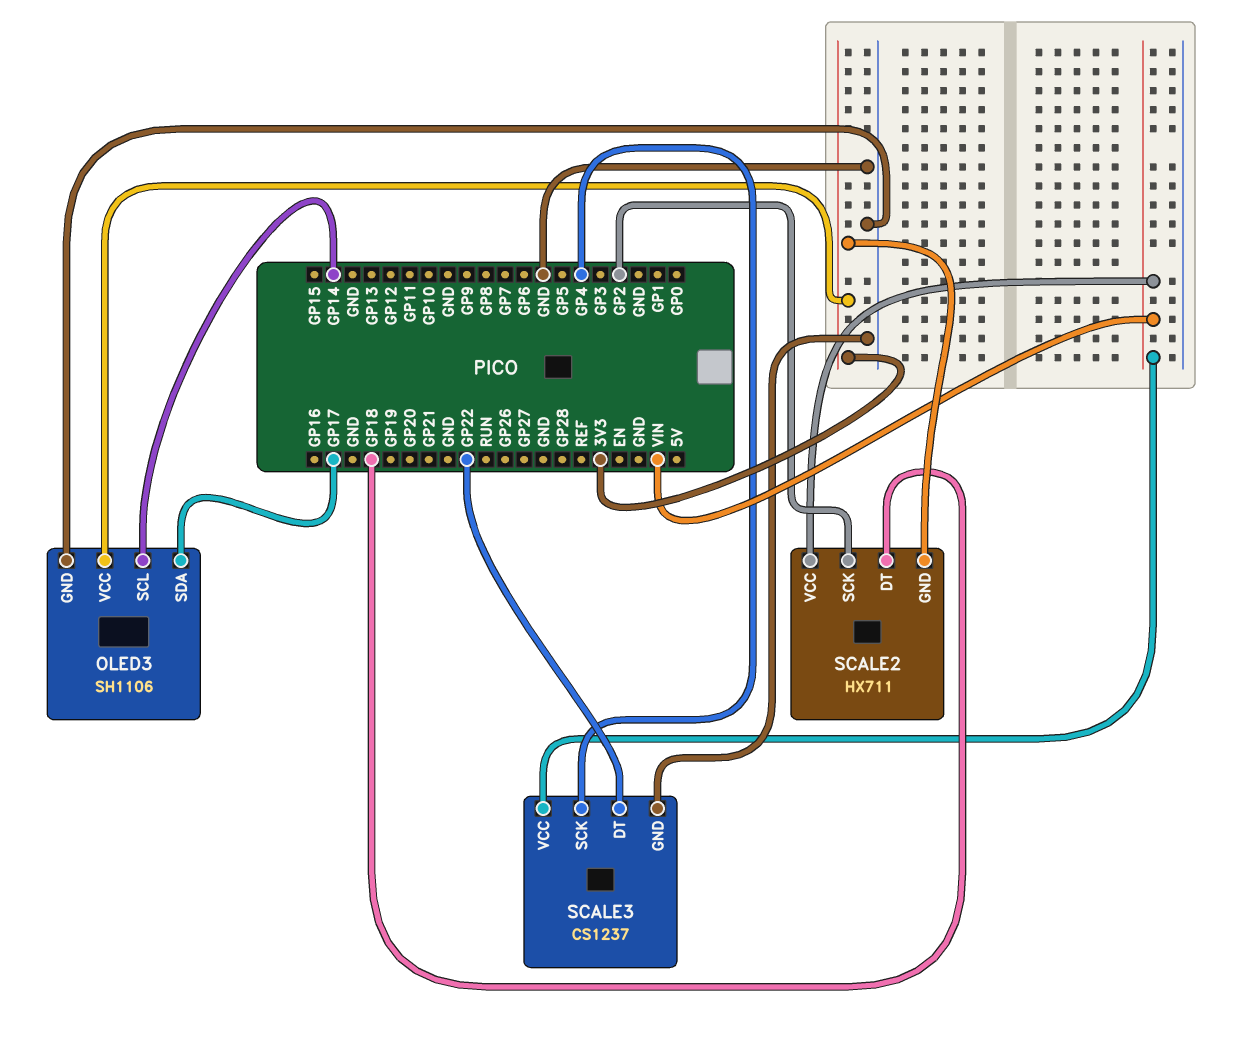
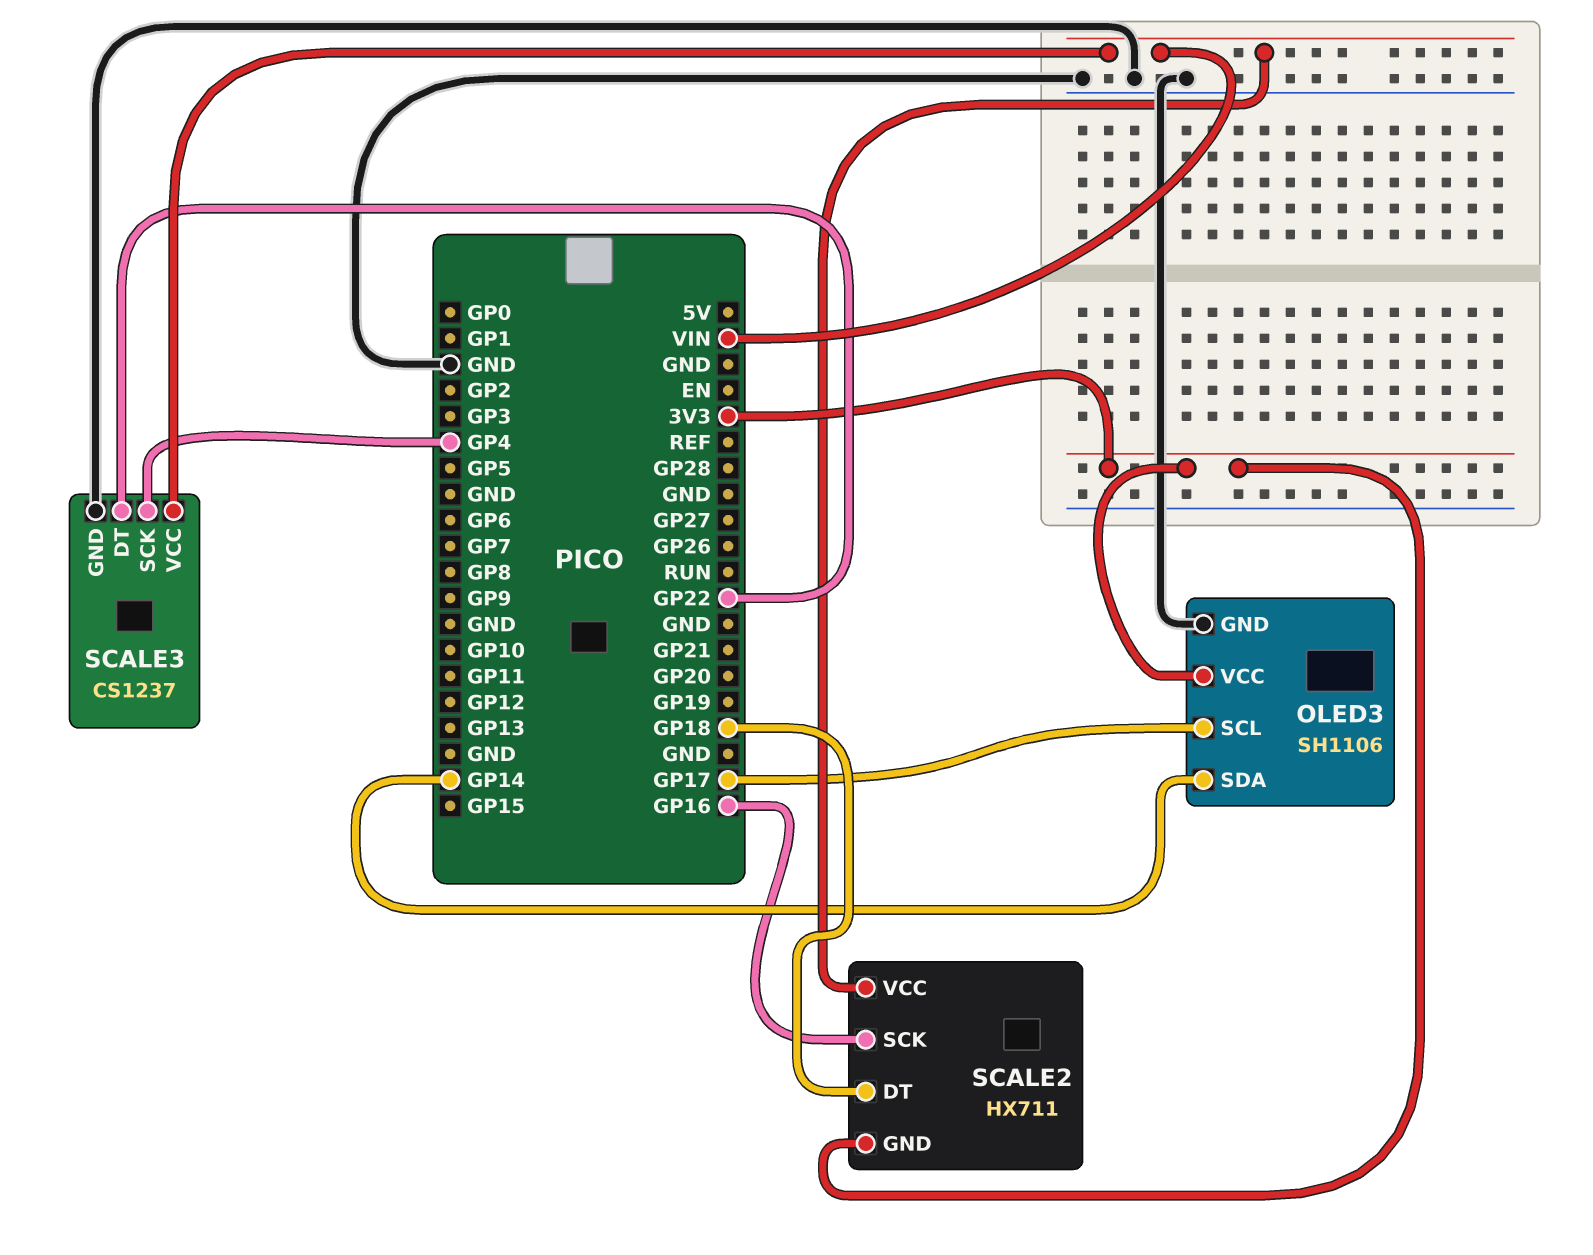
OLED3 pin SCL: GP14 -> GP17
OLED3 pin SDA: GP17 -> GP14
SCALE2 pin SCK: GP2 -> GP16

